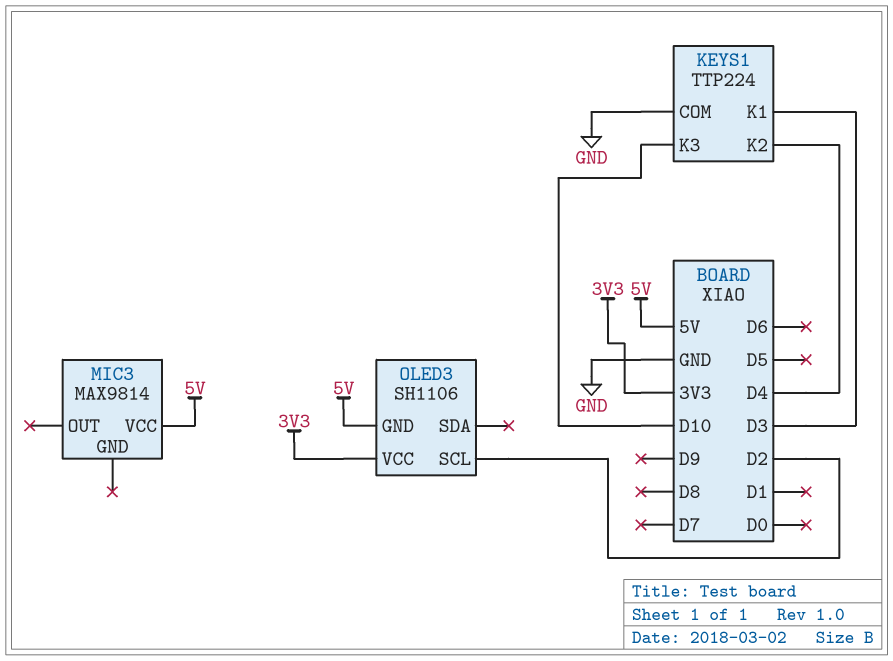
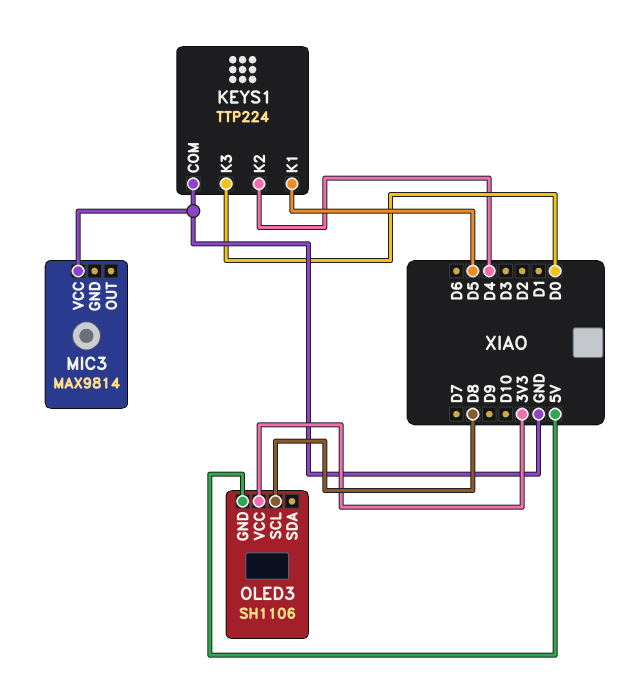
KEYS1 pin K1: D3 -> D5
KEYS1 pin K3: D10 -> D0
MIC3 pin VCC: 5V -> GND
OLED3 pin SCL: D2 -> D8

